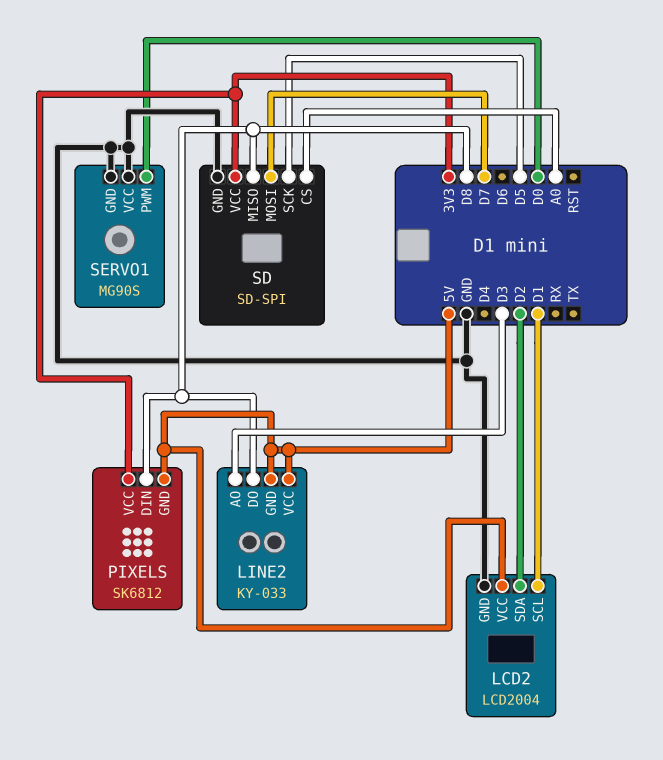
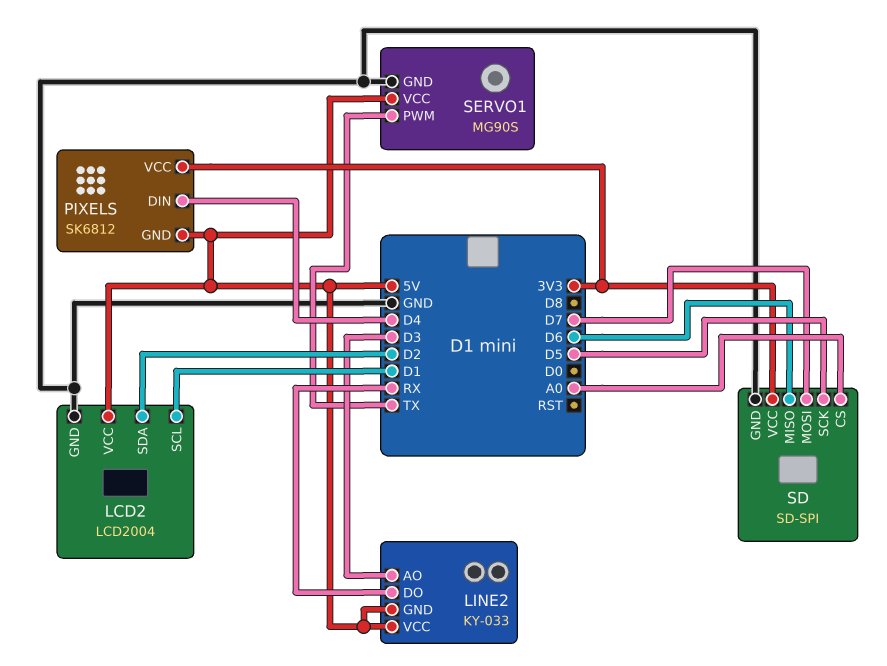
LINE2 pin DO: D8 -> RX
PIXELS pin DIN: D8 -> D4
SD pin MISO: D8 -> D6
SERVO1 pin PWM: D0 -> TX
SERVO1 pin VCC: GND -> 5V

